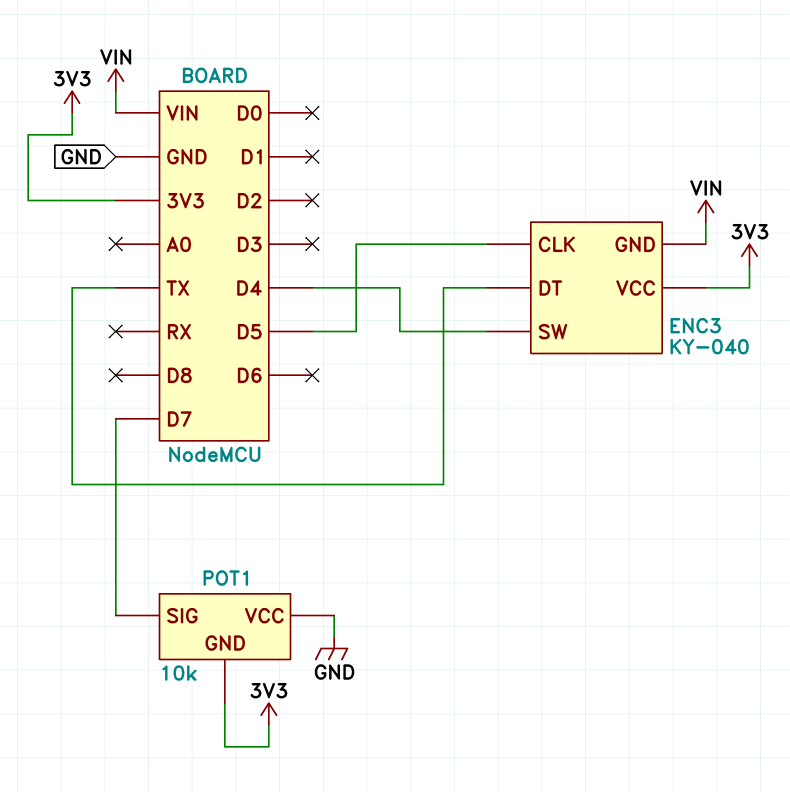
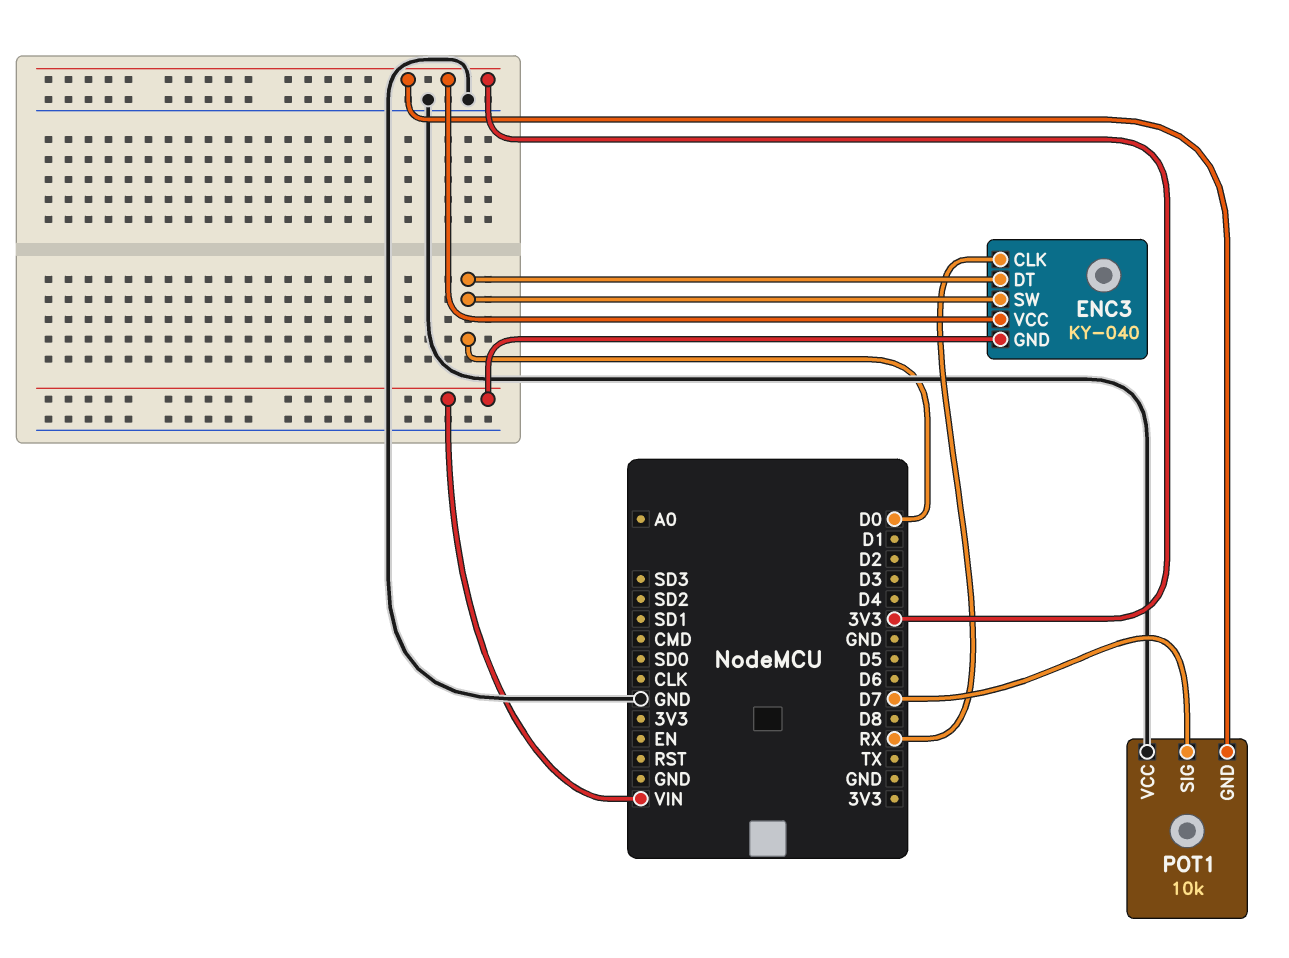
ENC3 pin CLK: D5 -> RX
ENC3 pin DT: TX -> D0
ENC3 pin SW: D4 -> D0

